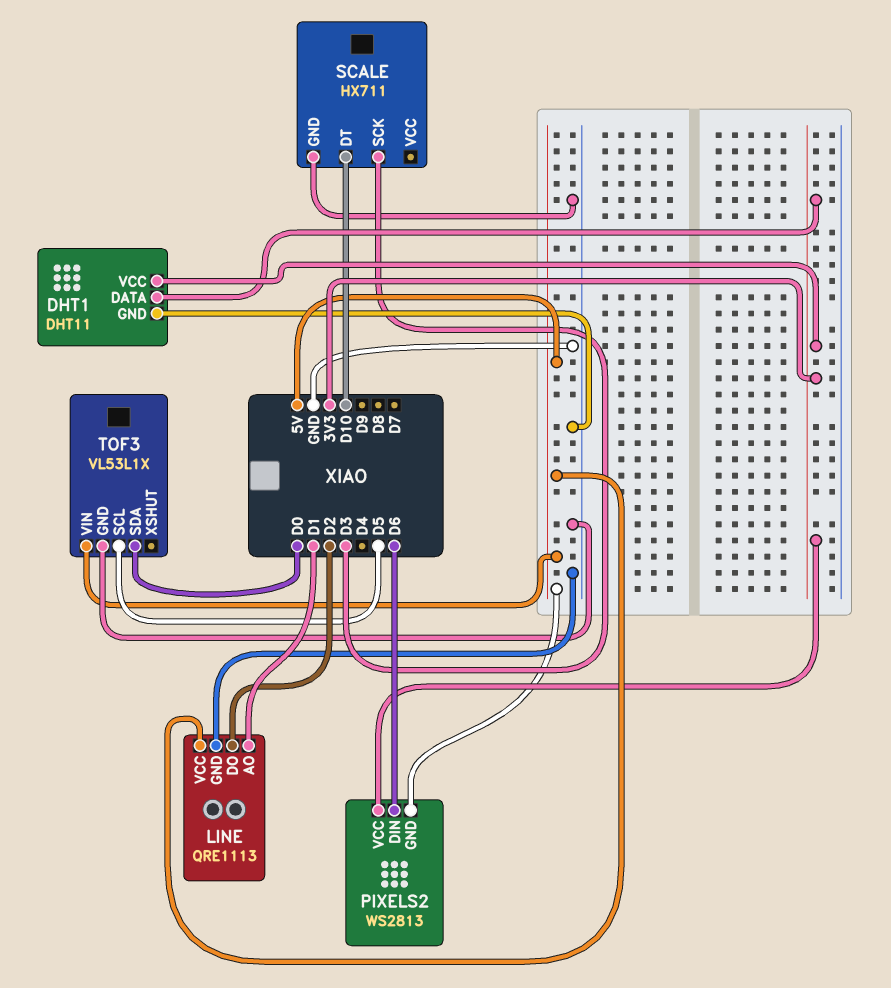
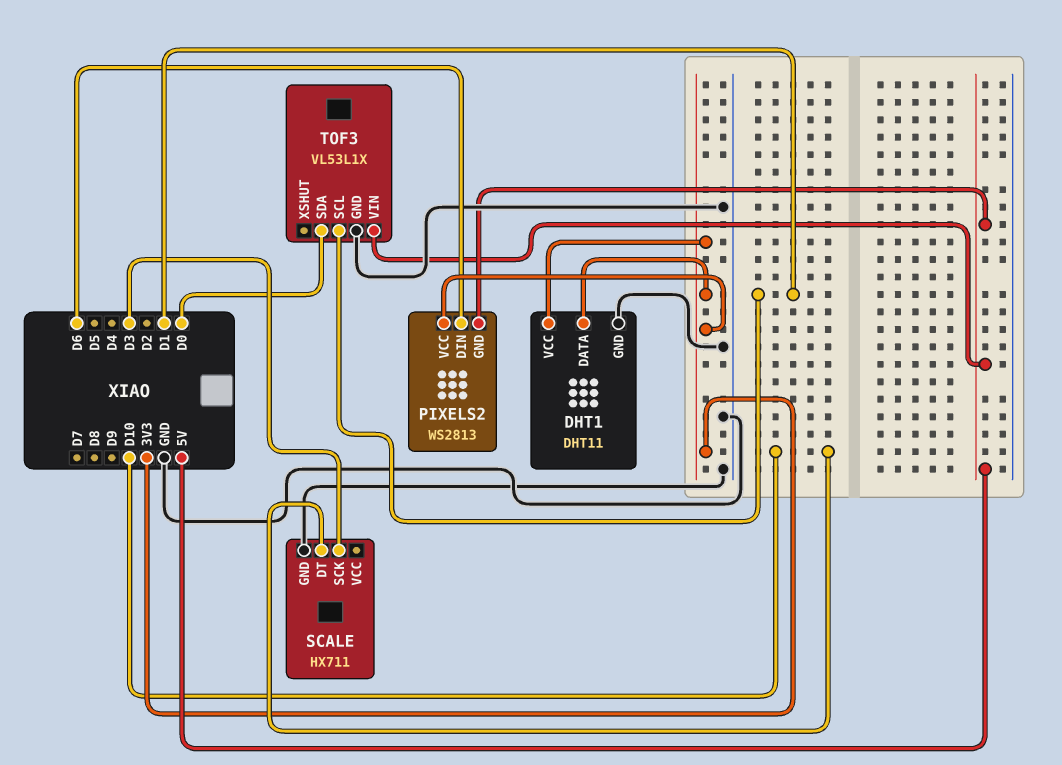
LINE: QRE1113 -> none
LINE pin AO: D1 -> none
LINE pin DO: D2 -> none
LINE pin GND: GND -> none
LINE pin VCC: 5V -> none
TOF3 pin SCL: D5 -> D1

